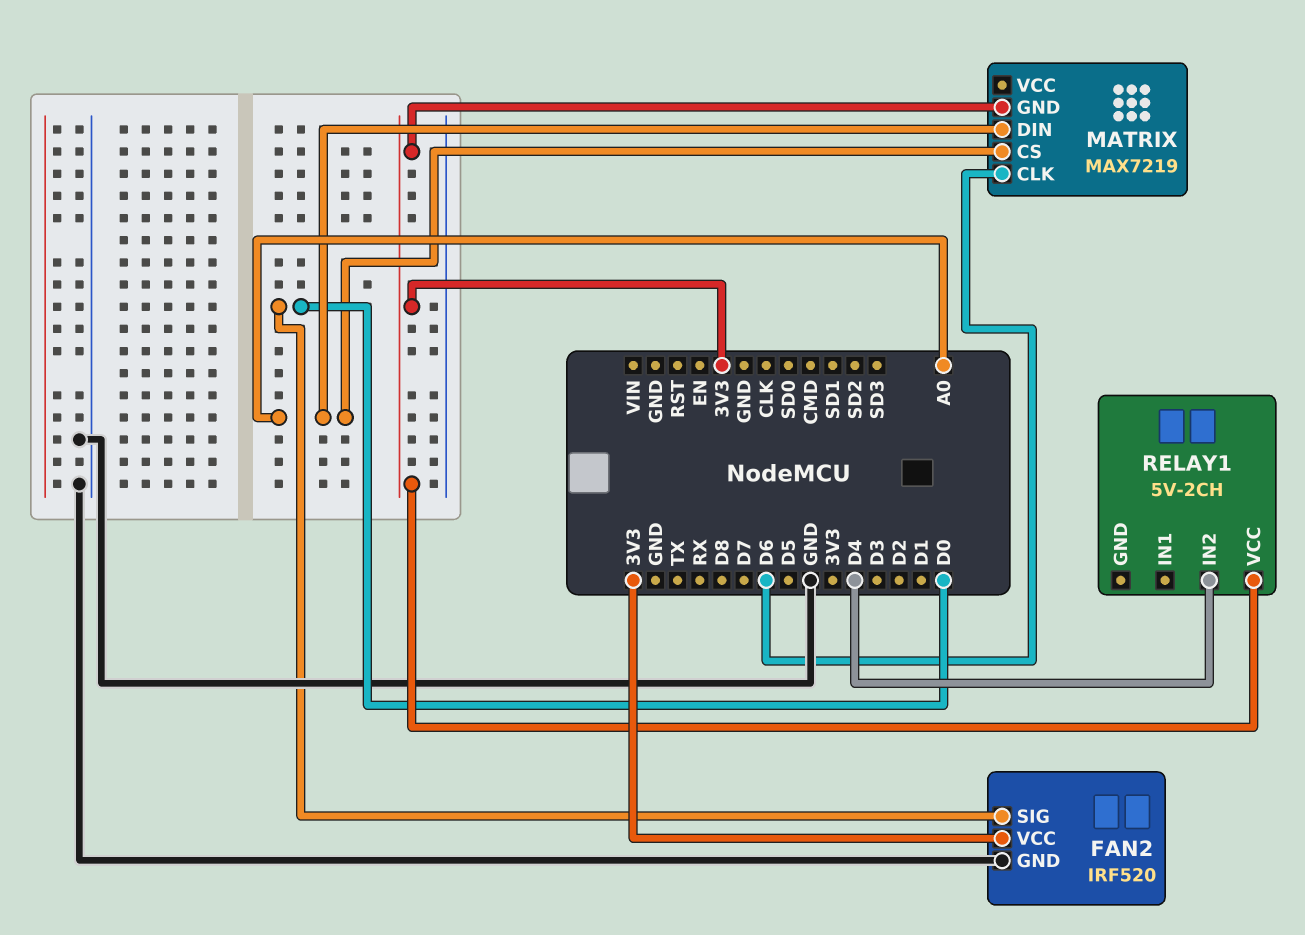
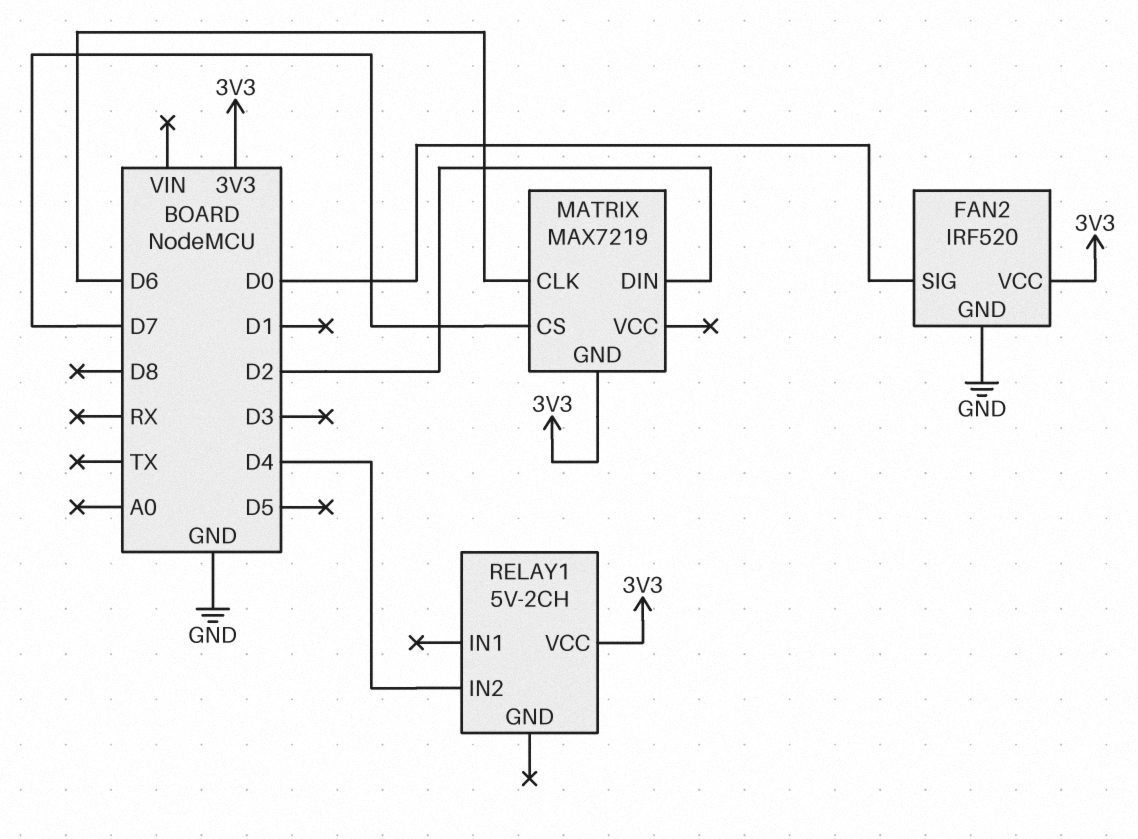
MATRIX pin CS: A0 -> D7
MATRIX pin DIN: A0 -> D2

